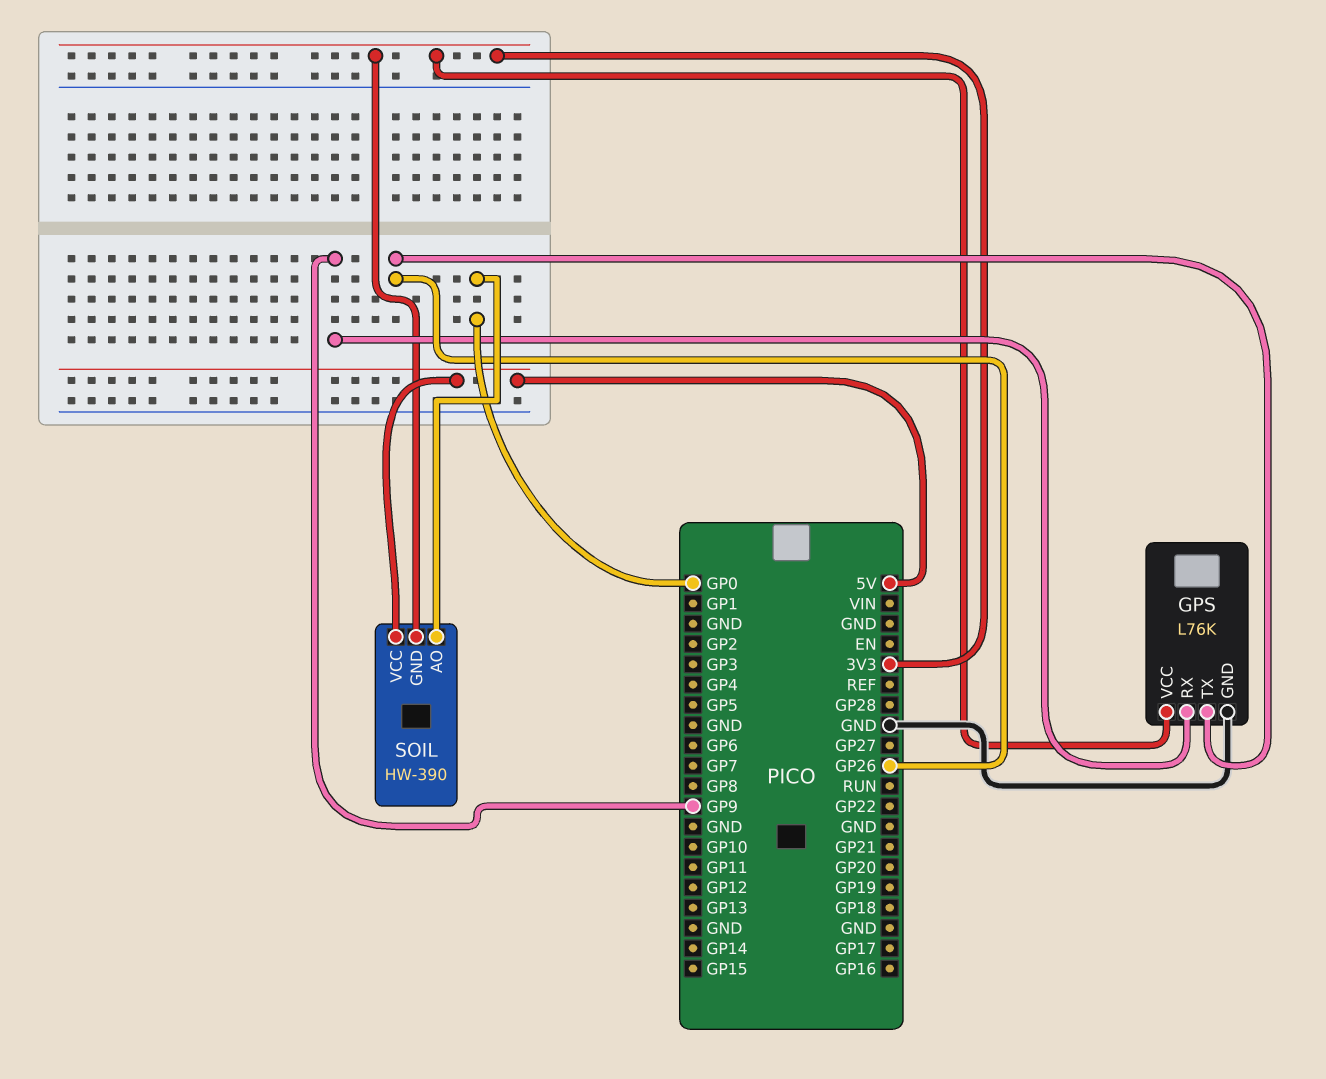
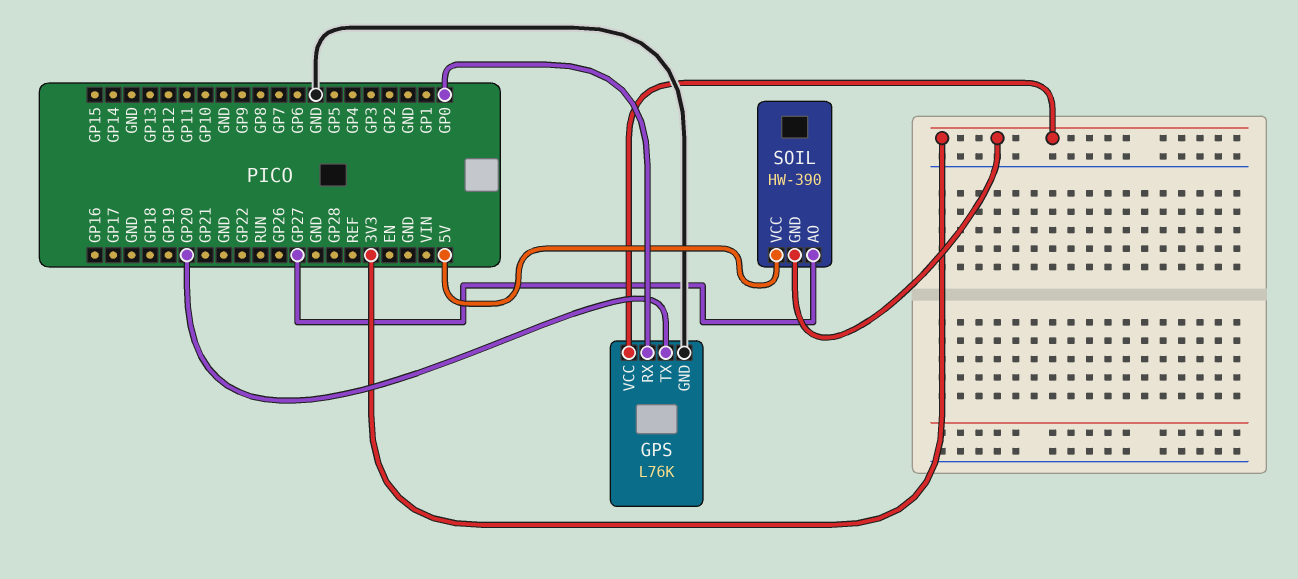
GPS pin RX: GP9 -> GP0
GPS pin TX: GP26 -> GP20
SOIL pin AO: GP0 -> GP27

